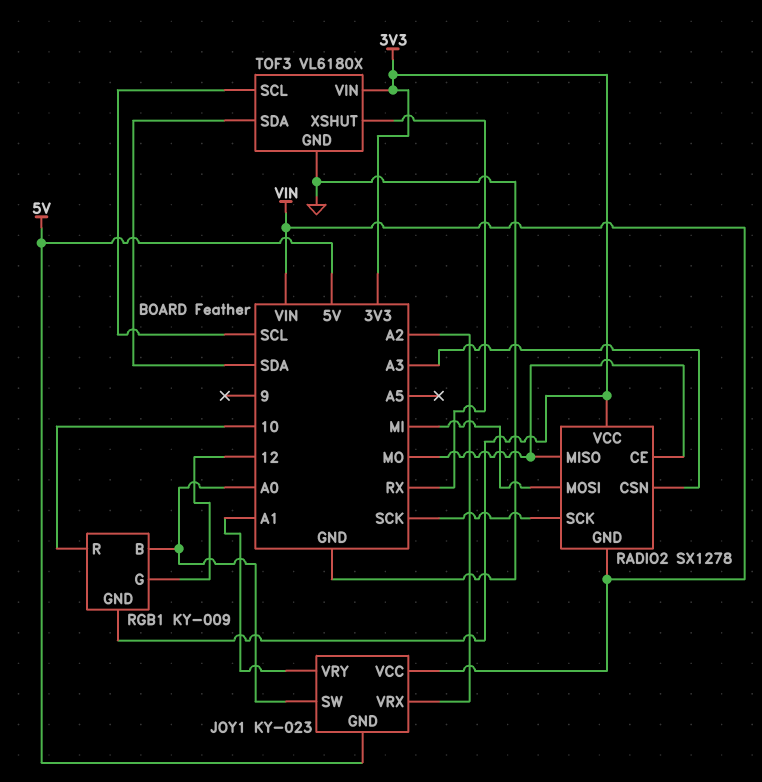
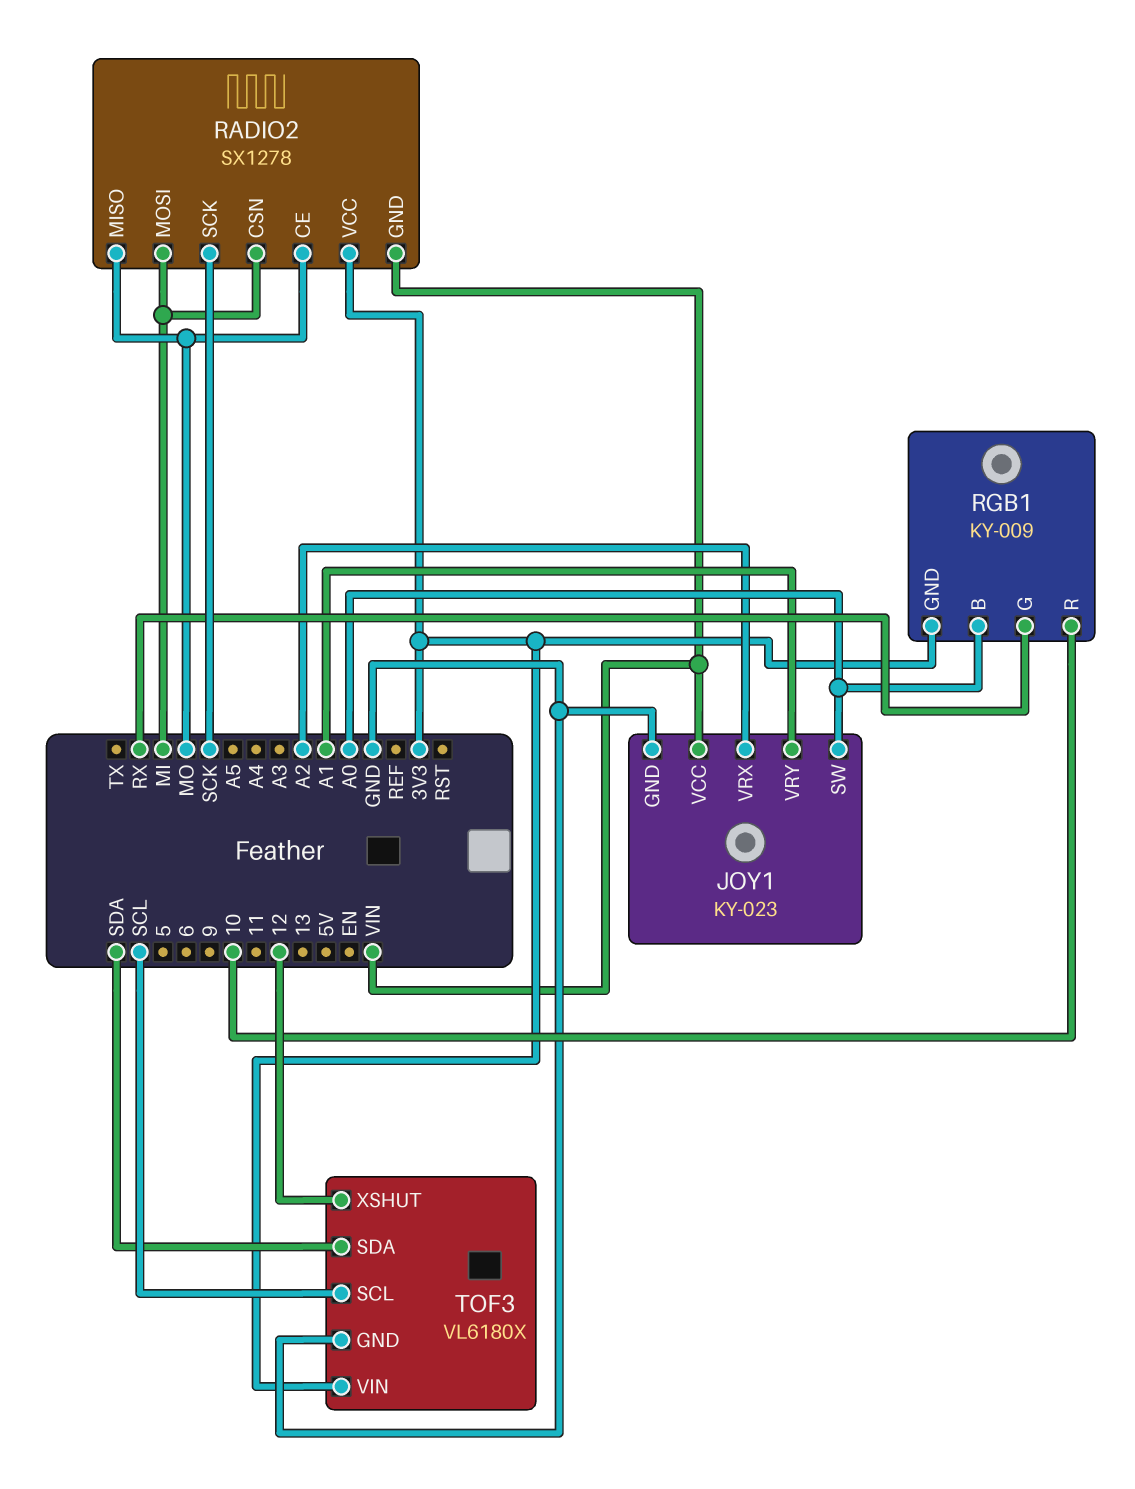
JOY1 pin GND: 5V -> GND
RADIO2 pin CSN: A3 -> MI
RGB1 pin G: 12 -> RX
TOF3 pin XSHUT: RX -> 12

